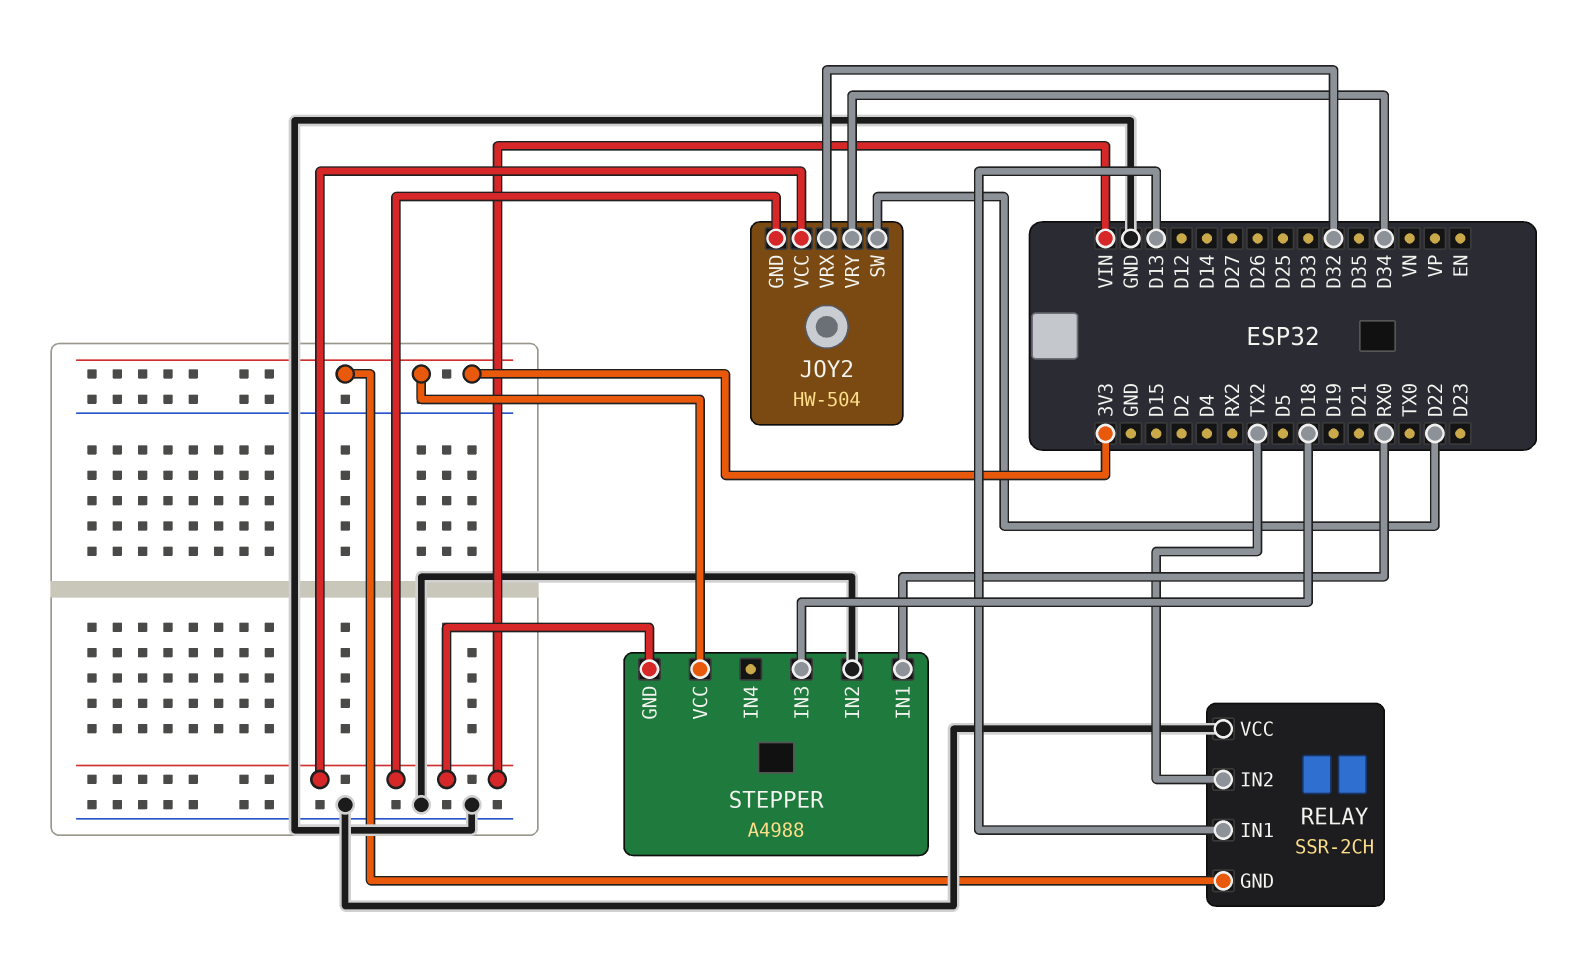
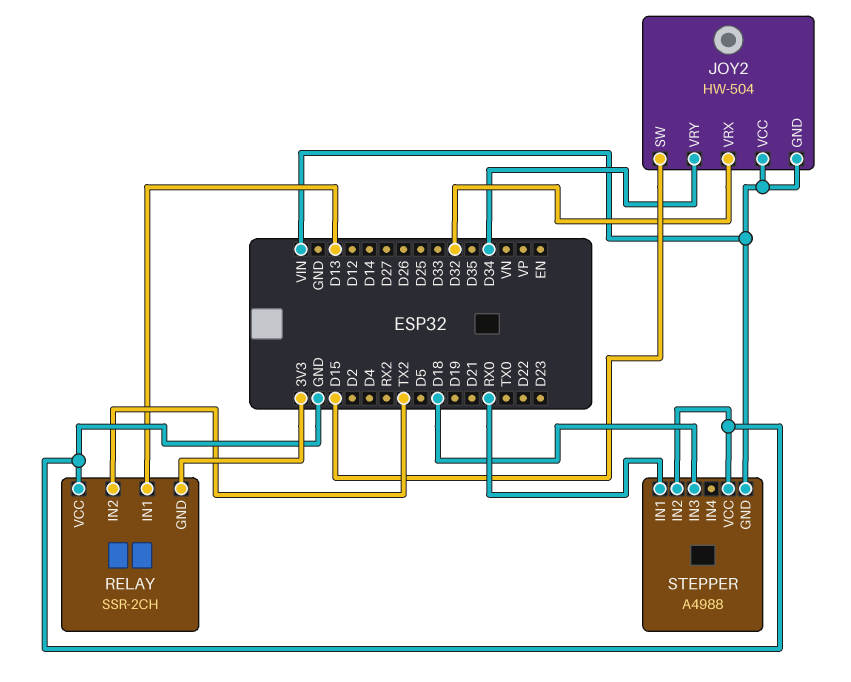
JOY2 pin SW: D22 -> D15
STEPPER pin VCC: 3V3 -> GND

